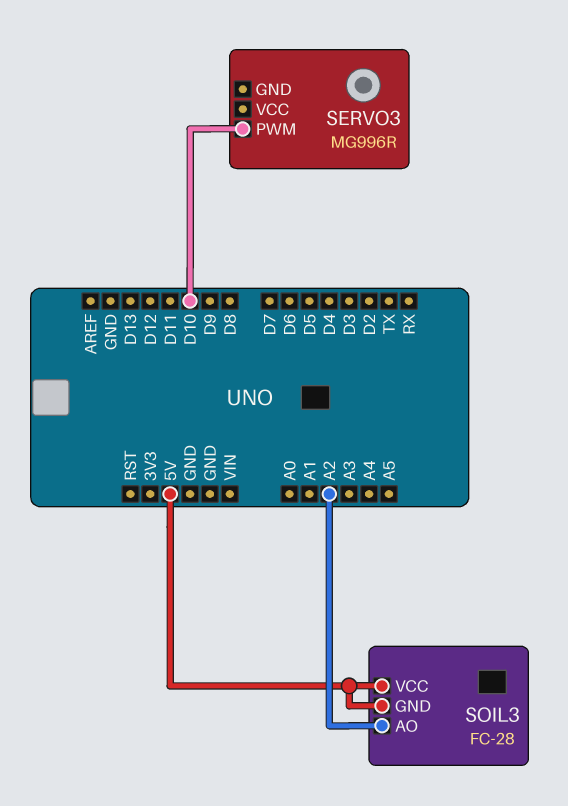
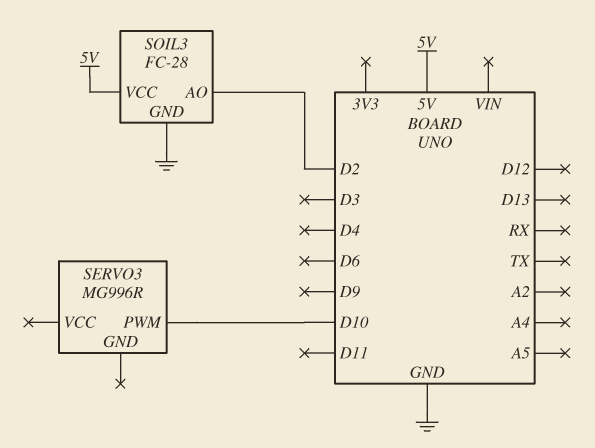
SOIL3 pin AO: A2 -> D2
SOIL3 pin GND: 5V -> GND

